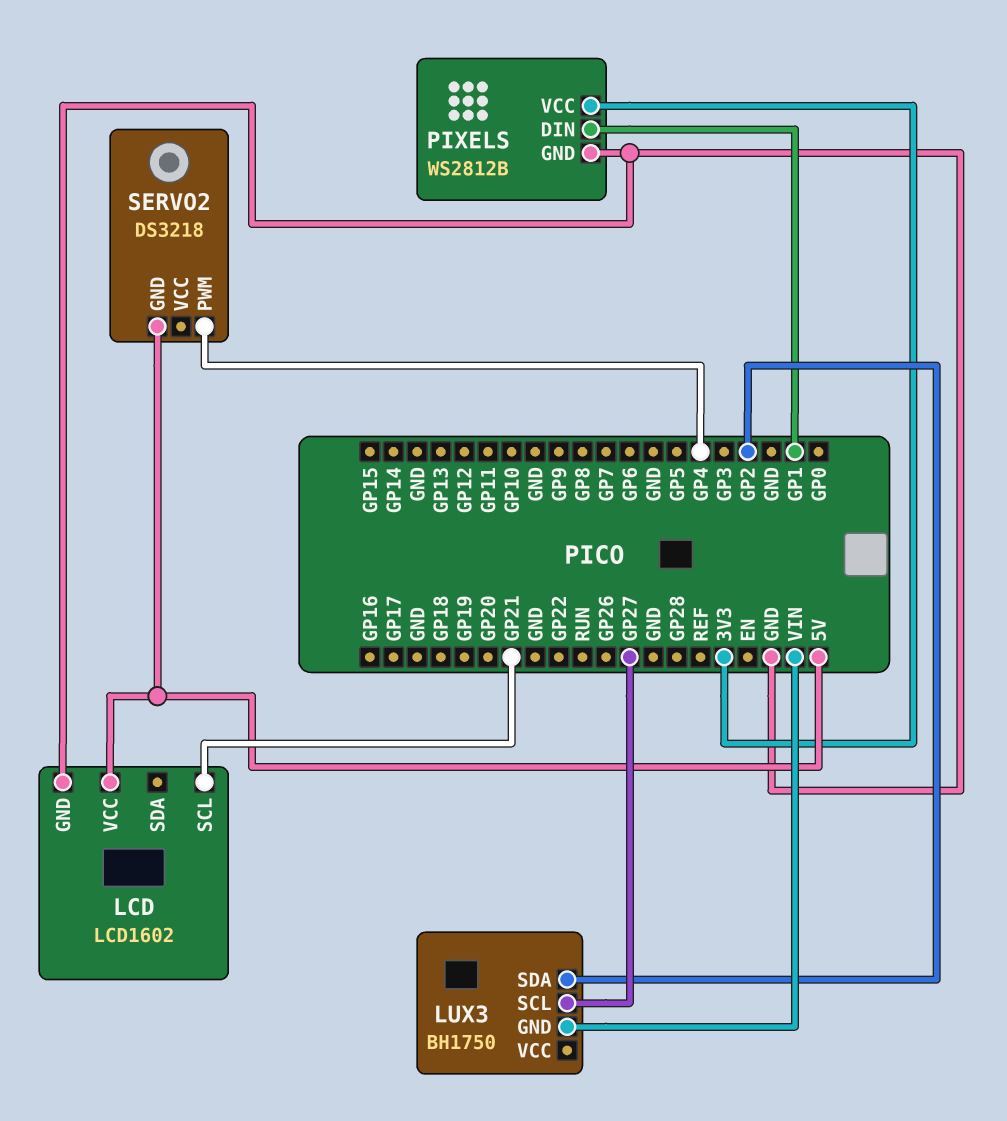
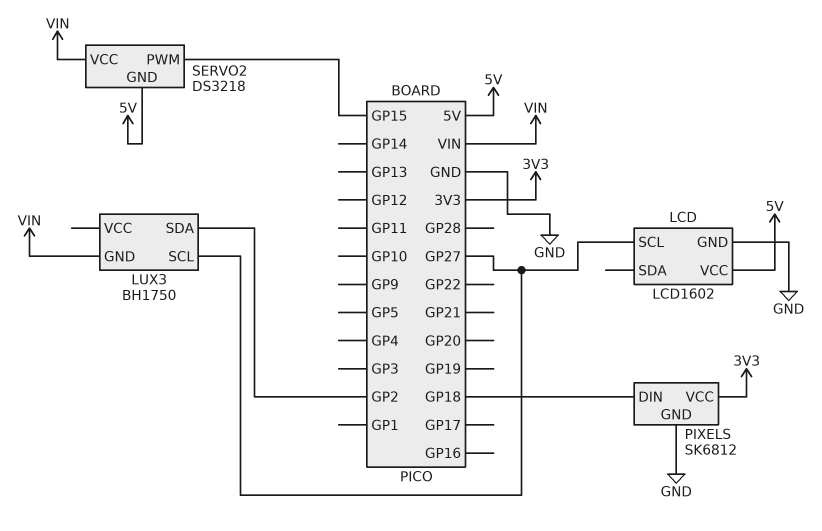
LCD pin SCL: GP21 -> GP27
PIXELS: WS2812B -> SK6812
PIXELS pin DIN: GP1 -> GP18
SERVO2 pin PWM: GP4 -> GP15
SERVO2 pin VCC: none -> VIN

